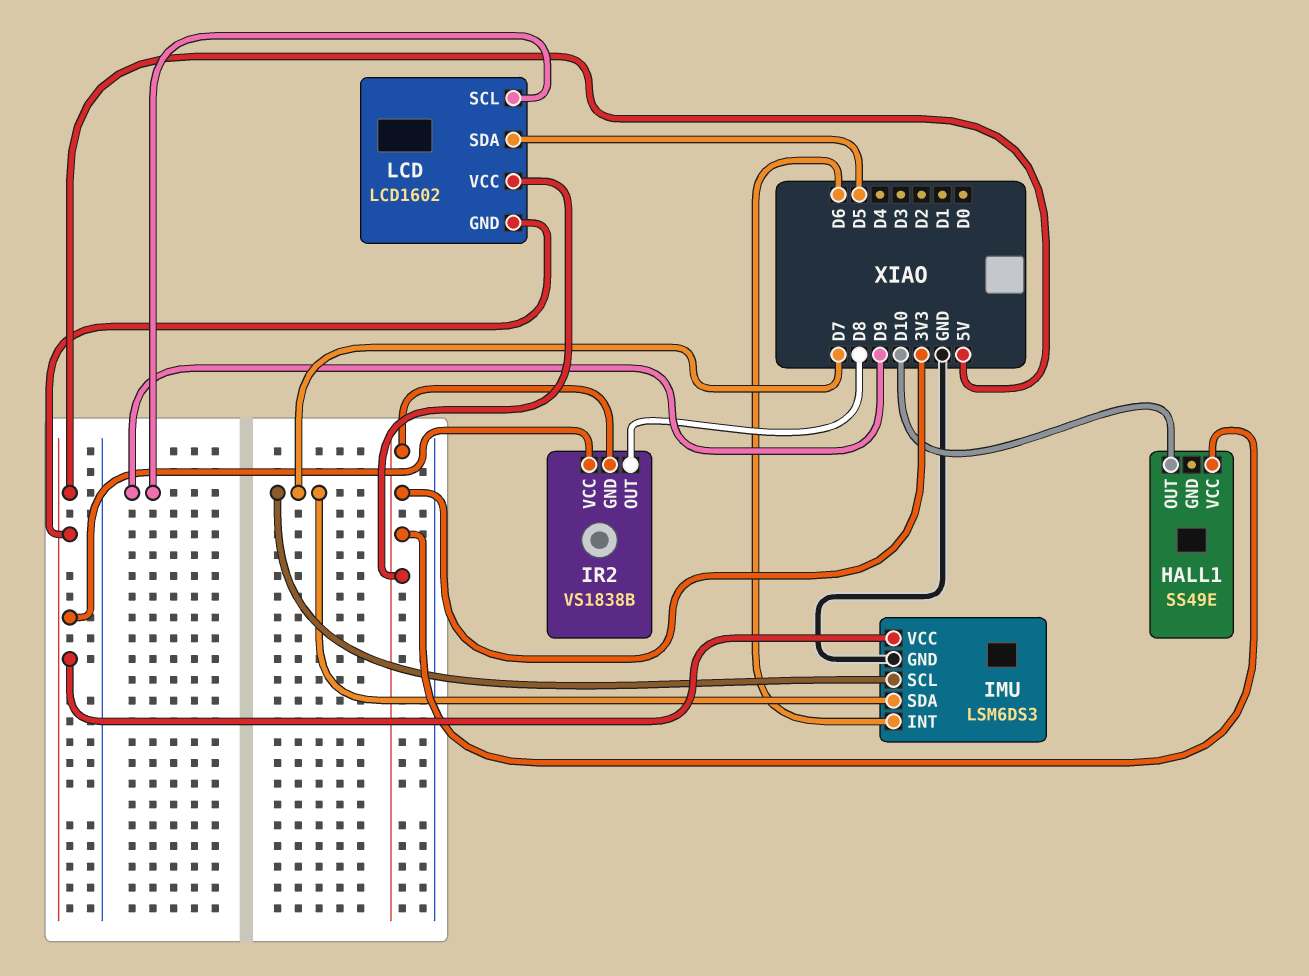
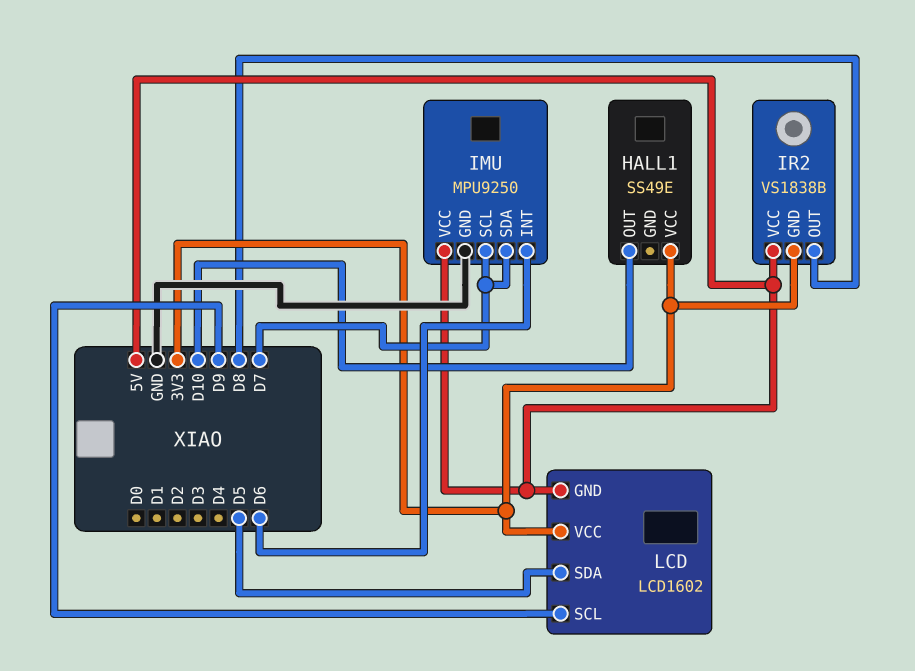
IMU: LSM6DS3 -> MPU9250

